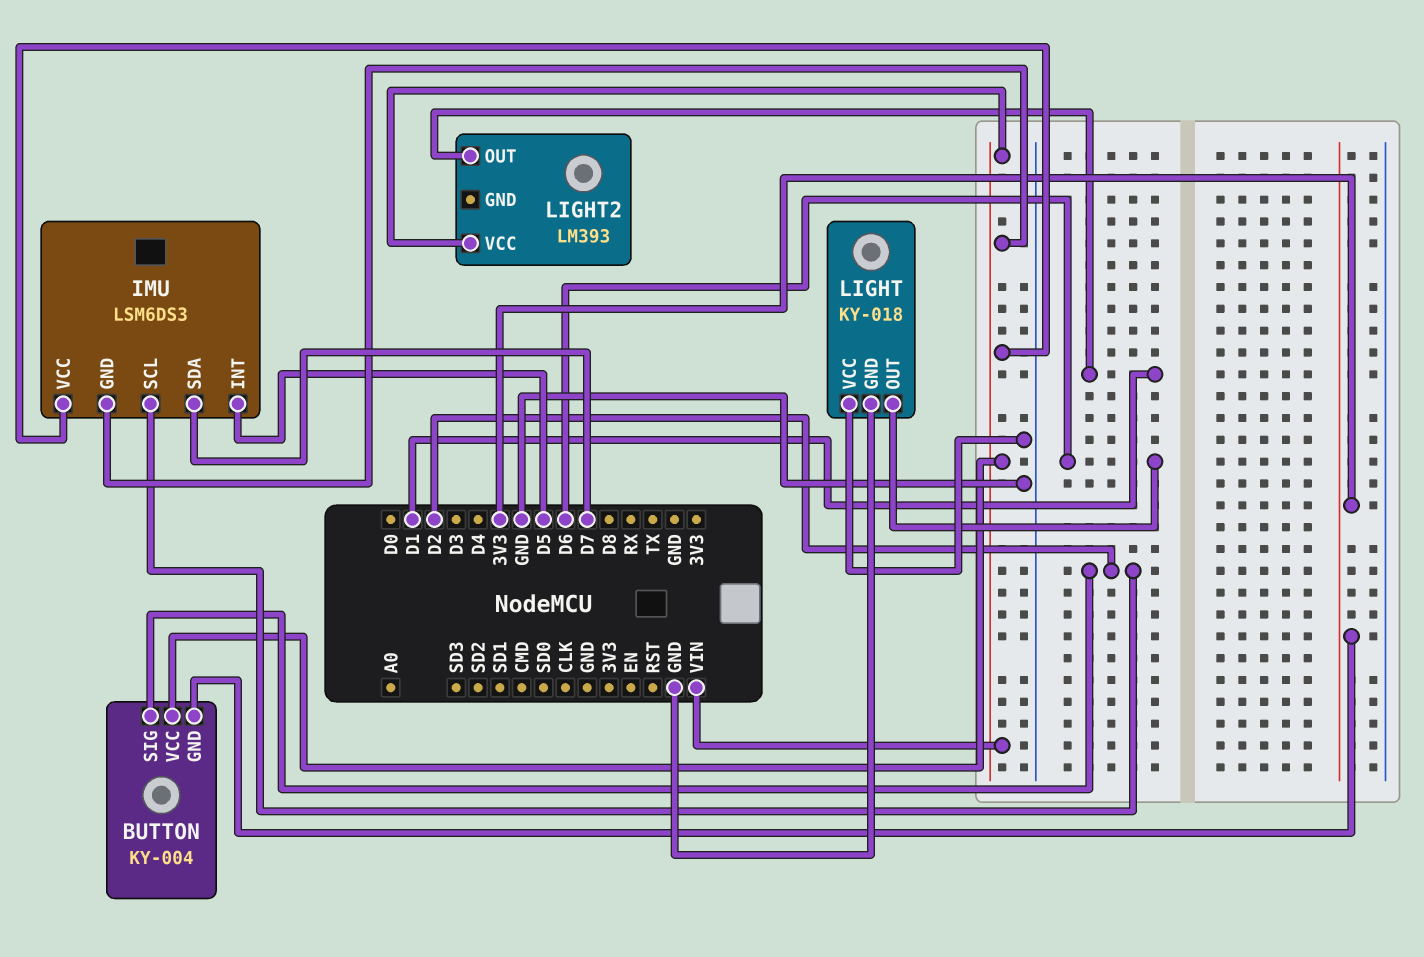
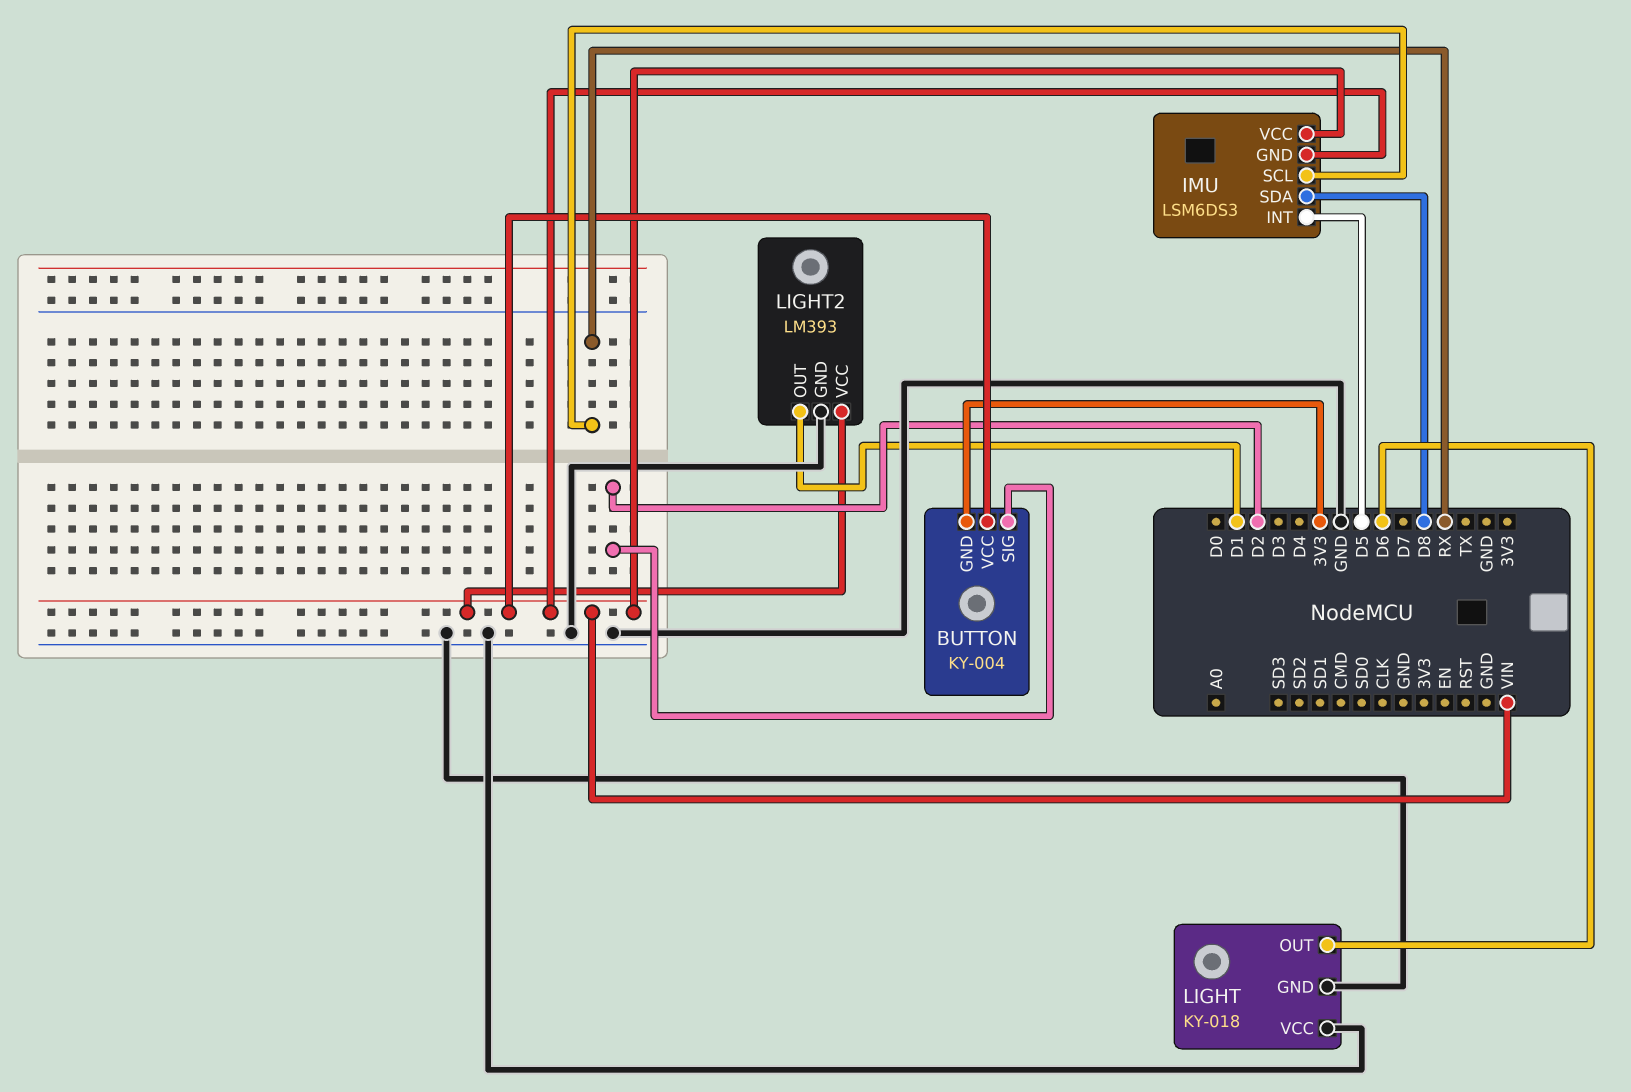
IMU pin SCL: D2 -> RX
IMU pin SDA: D7 -> D8
LIGHT2 pin GND: none -> GND

